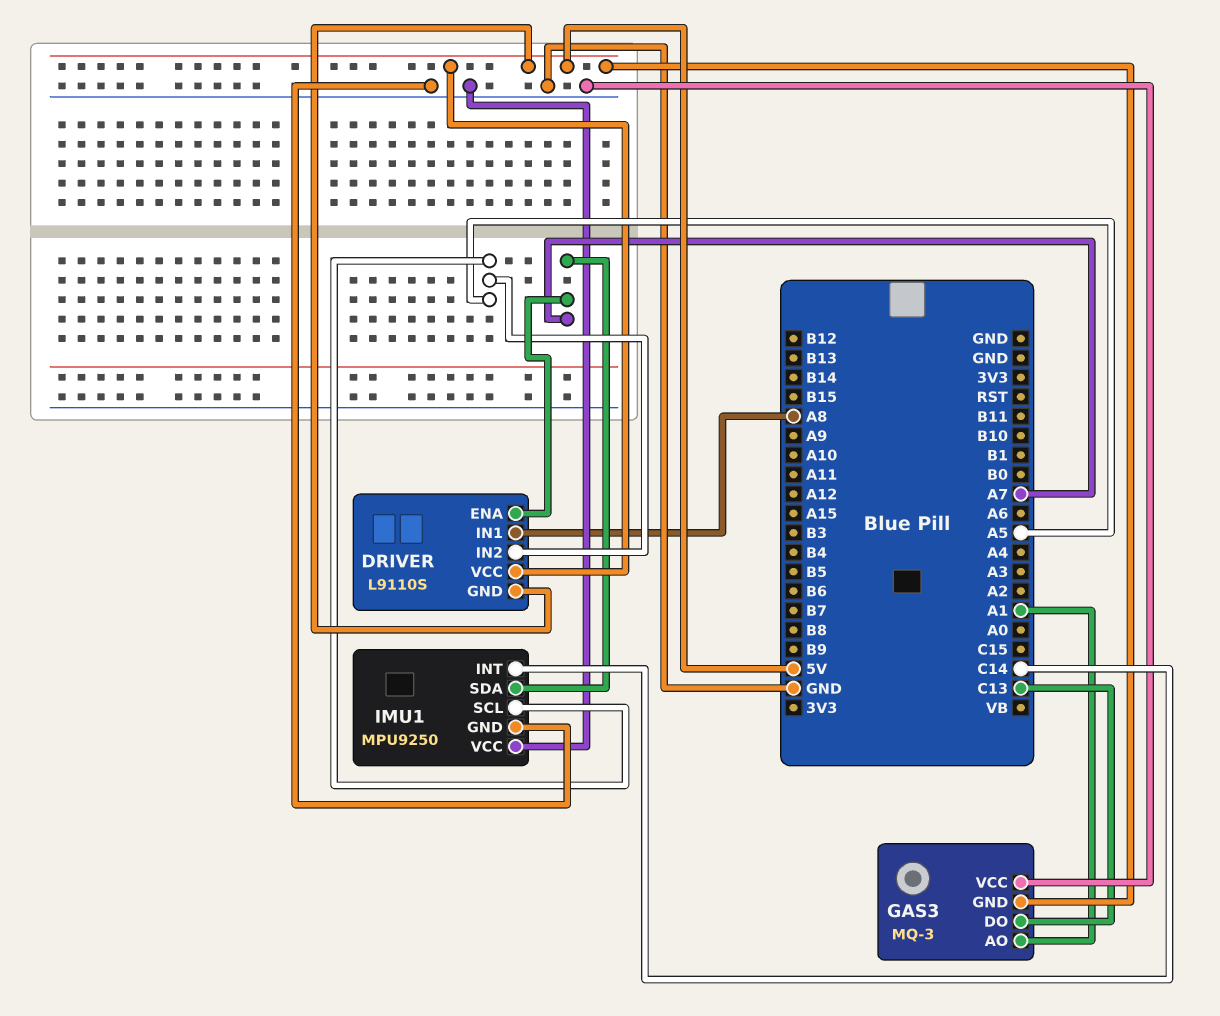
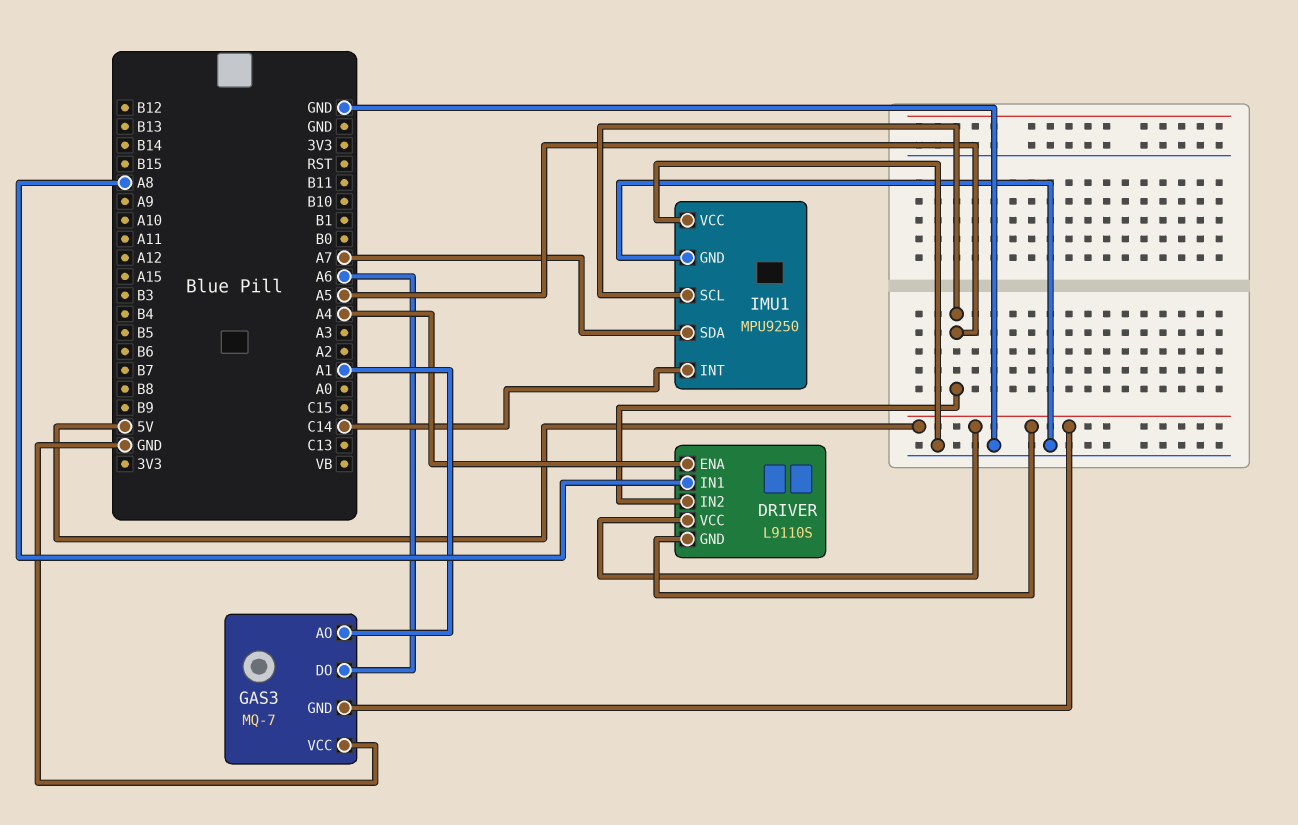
DRIVER pin ENA: A7 -> A4
GAS3: MQ-3 -> MQ-7
GAS3 pin DO: C13 -> A6

